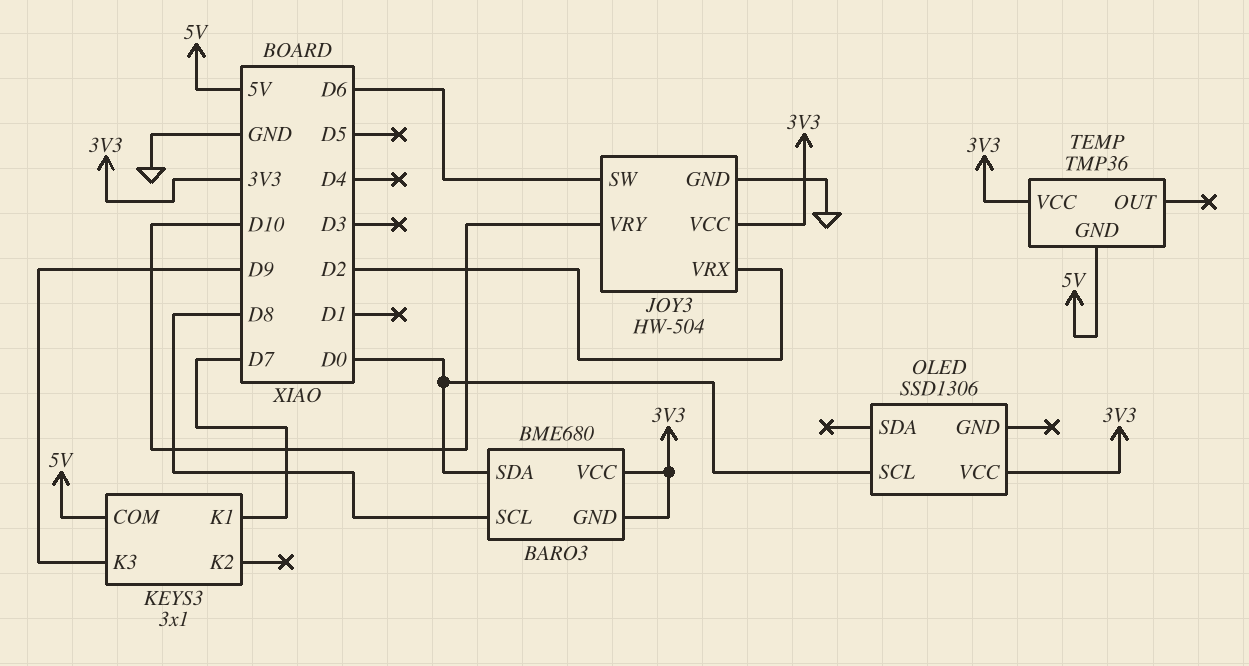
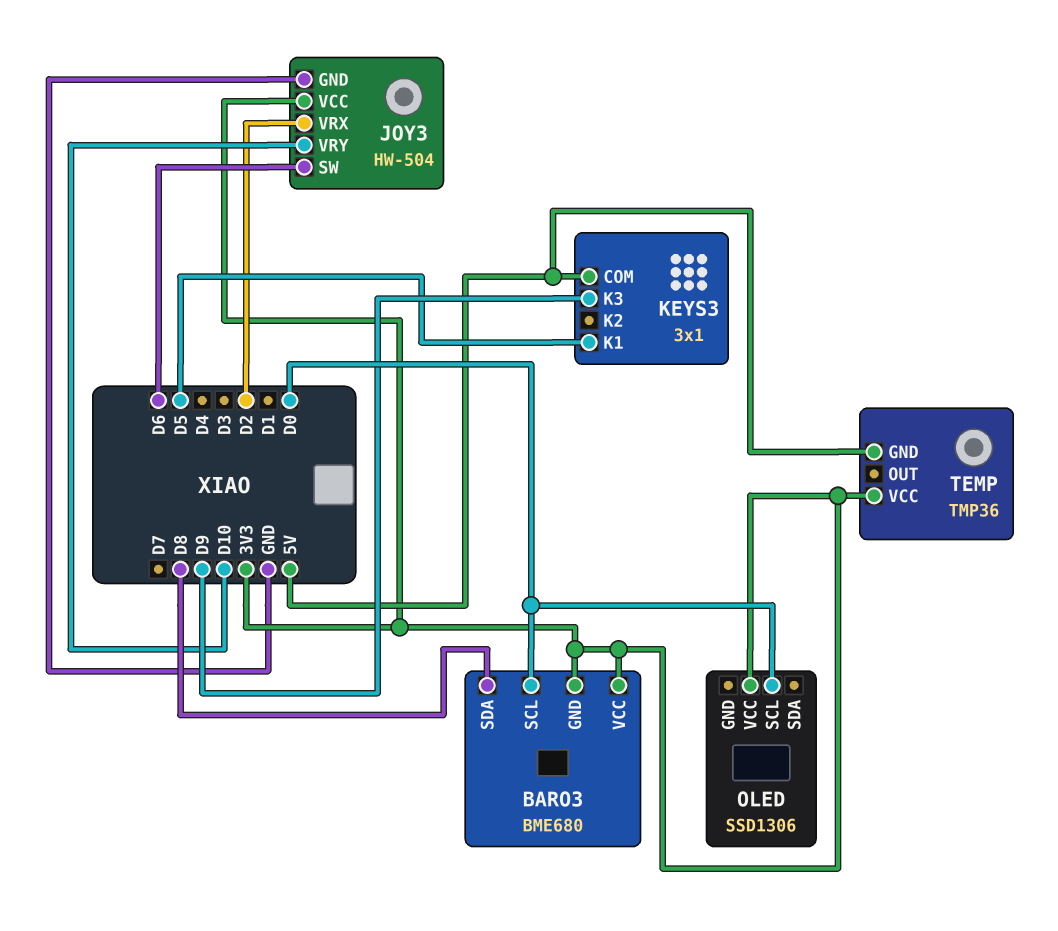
BARO3 pin SCL: D8 -> D0
BARO3 pin SDA: D0 -> D8
KEYS3 pin K1: D7 -> D5

